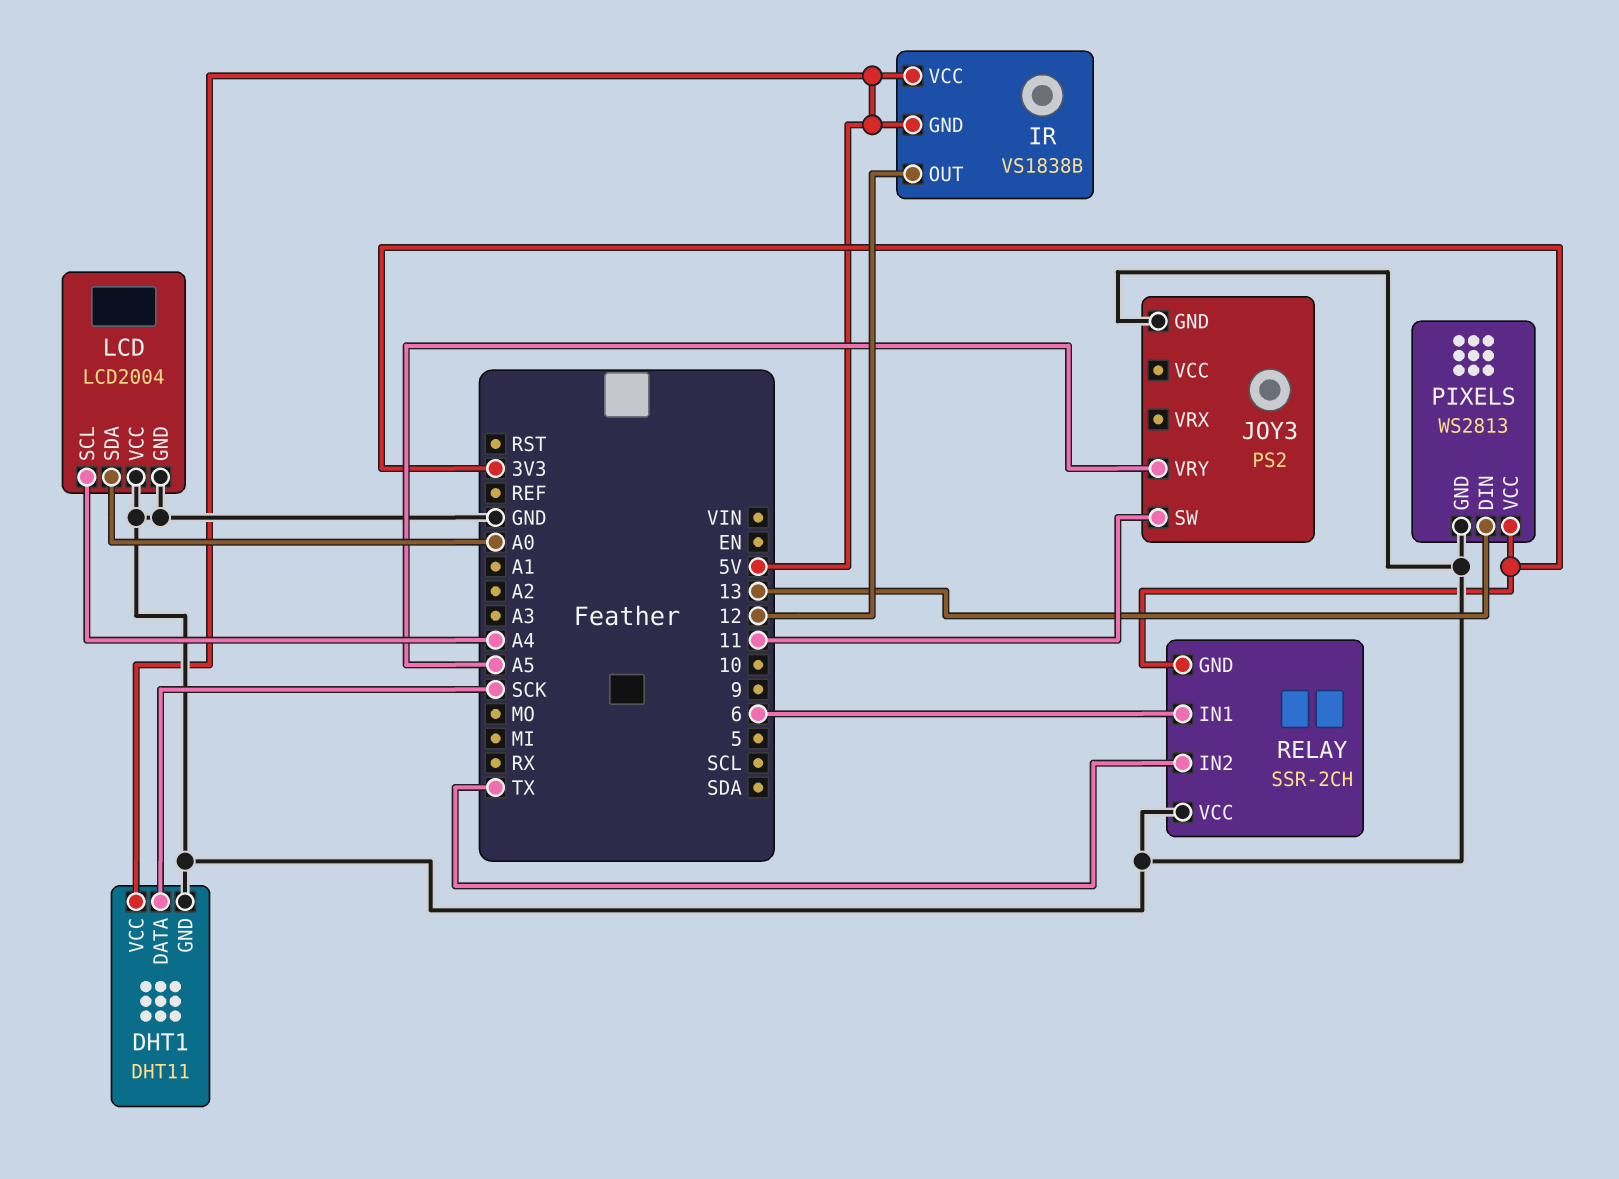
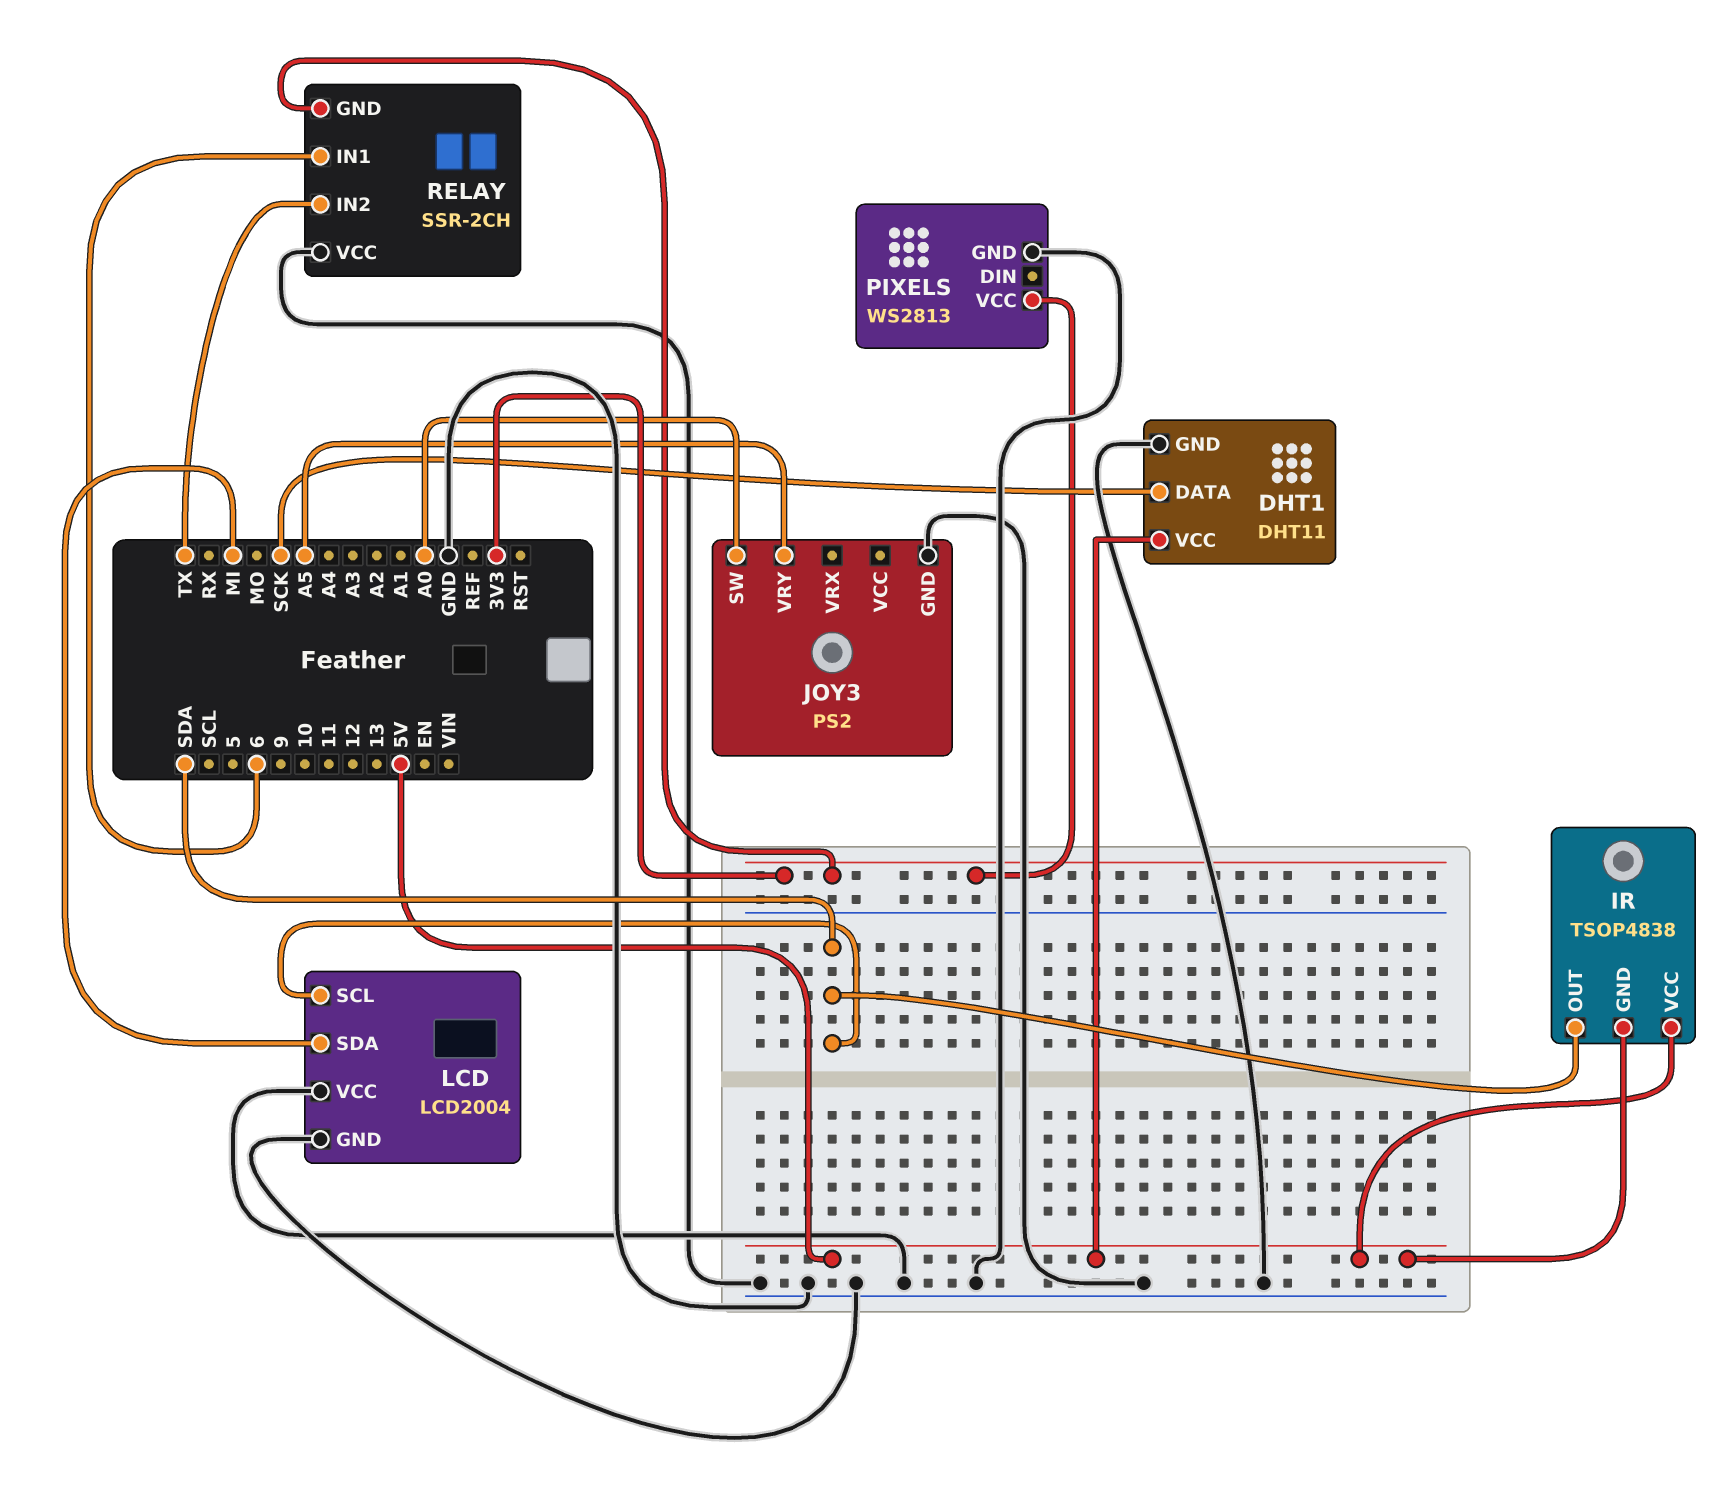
IR: VS1838B -> TSOP4838
IR pin OUT: 12 -> SDA
JOY3 pin SW: 11 -> A0
LCD pin SCL: A4 -> SDA
LCD pin SDA: A0 -> MI
PIXELS pin DIN: 13 -> none

